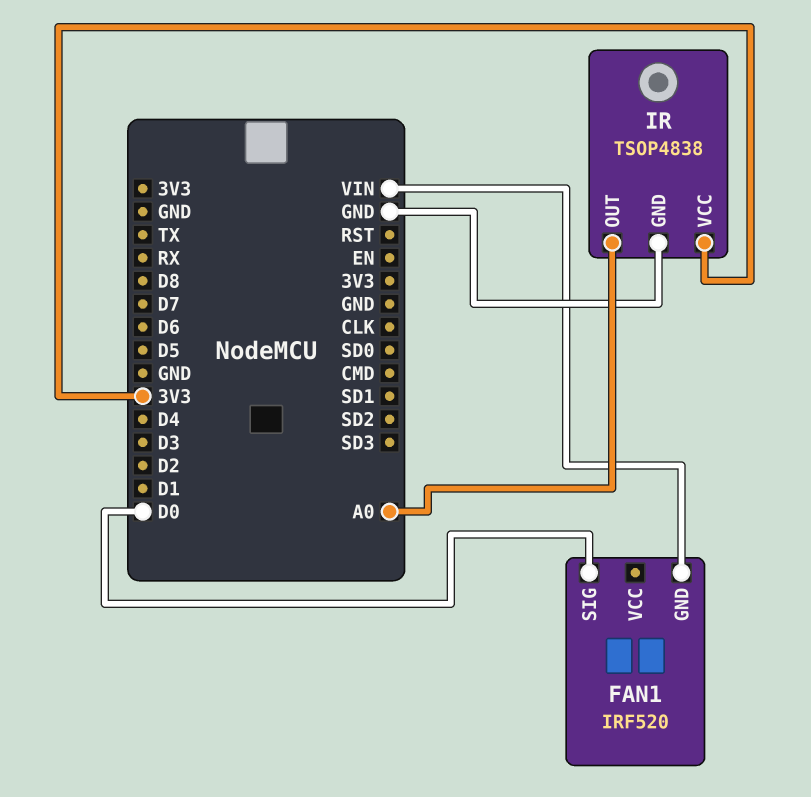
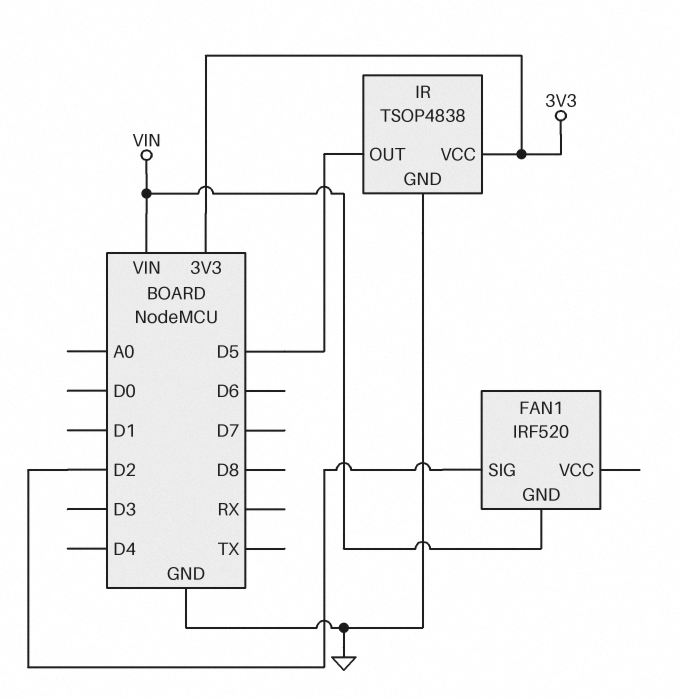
FAN1 pin SIG: D0 -> D2
IR pin OUT: A0 -> D5

